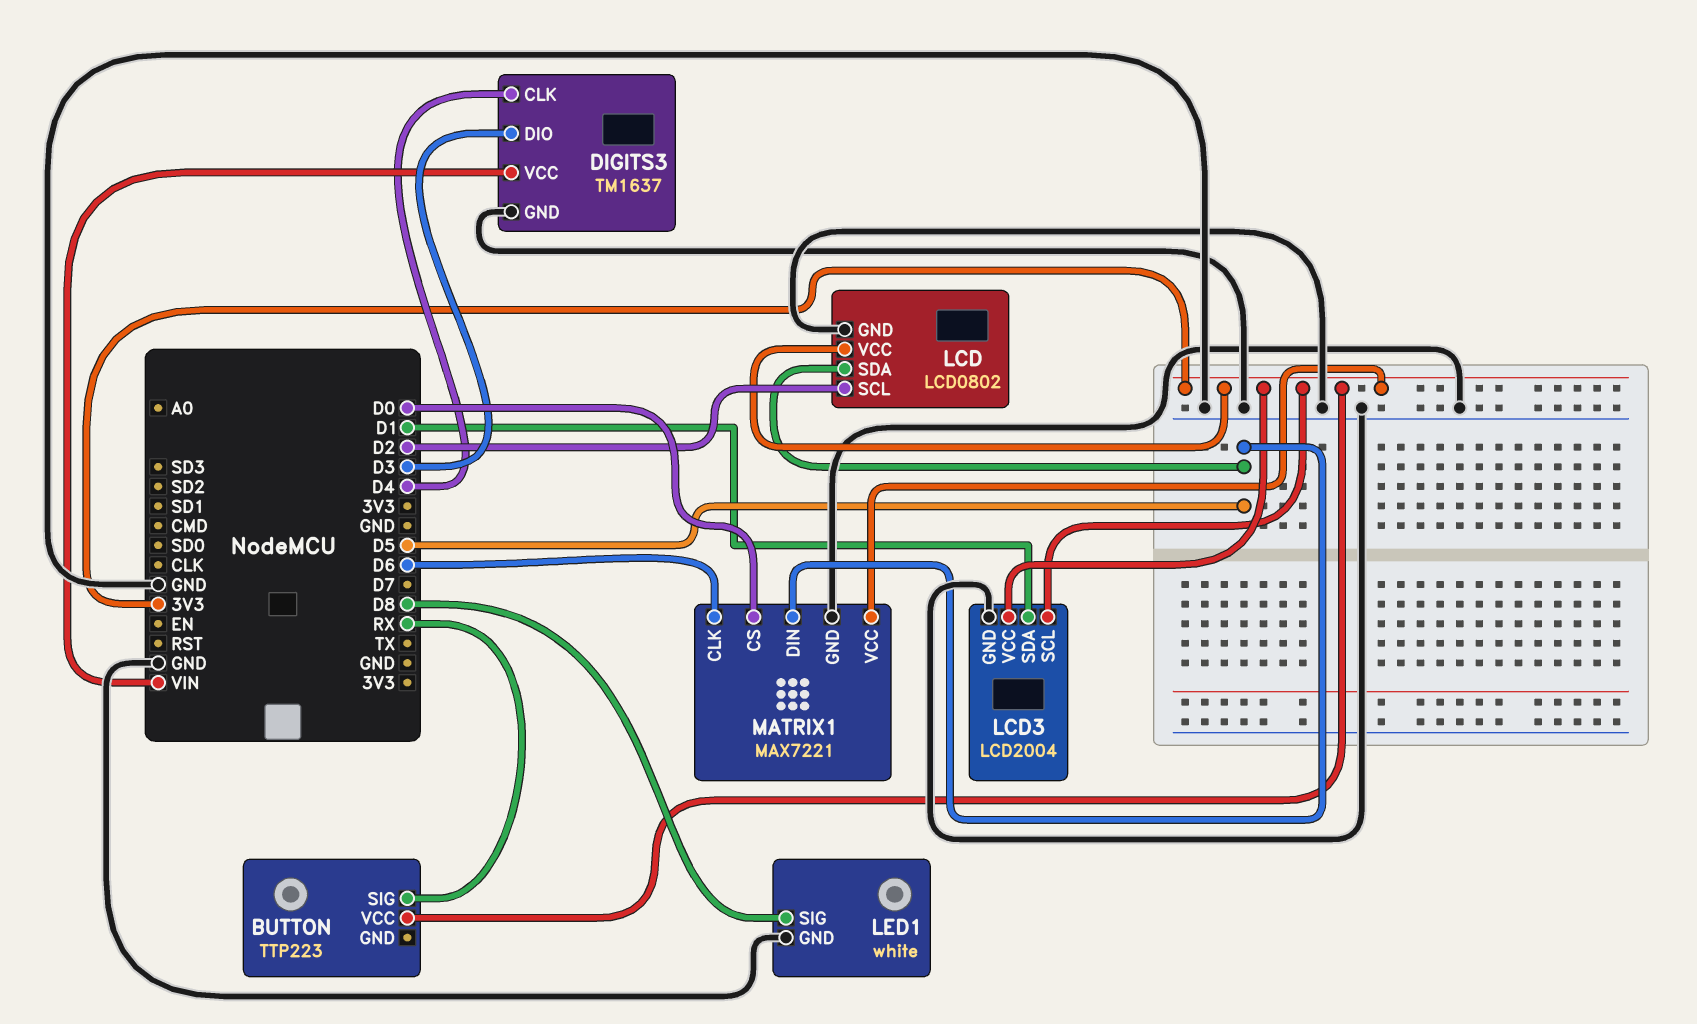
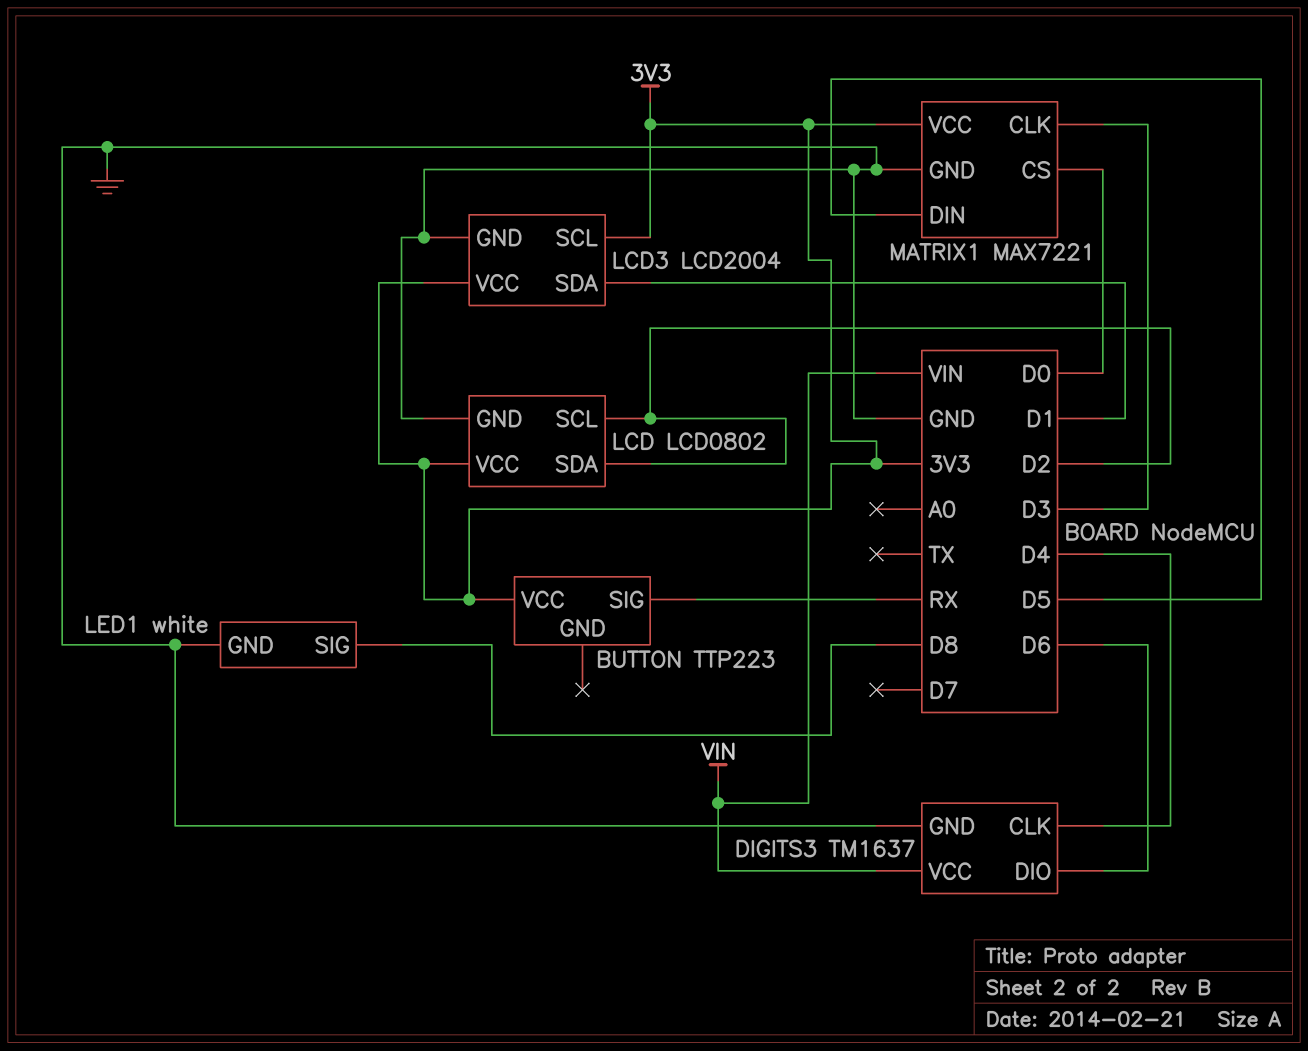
DIGITS3 pin DIO: D3 -> D6
LCD pin SDA: D5 -> D2
MATRIX1 pin CLK: D6 -> D3

